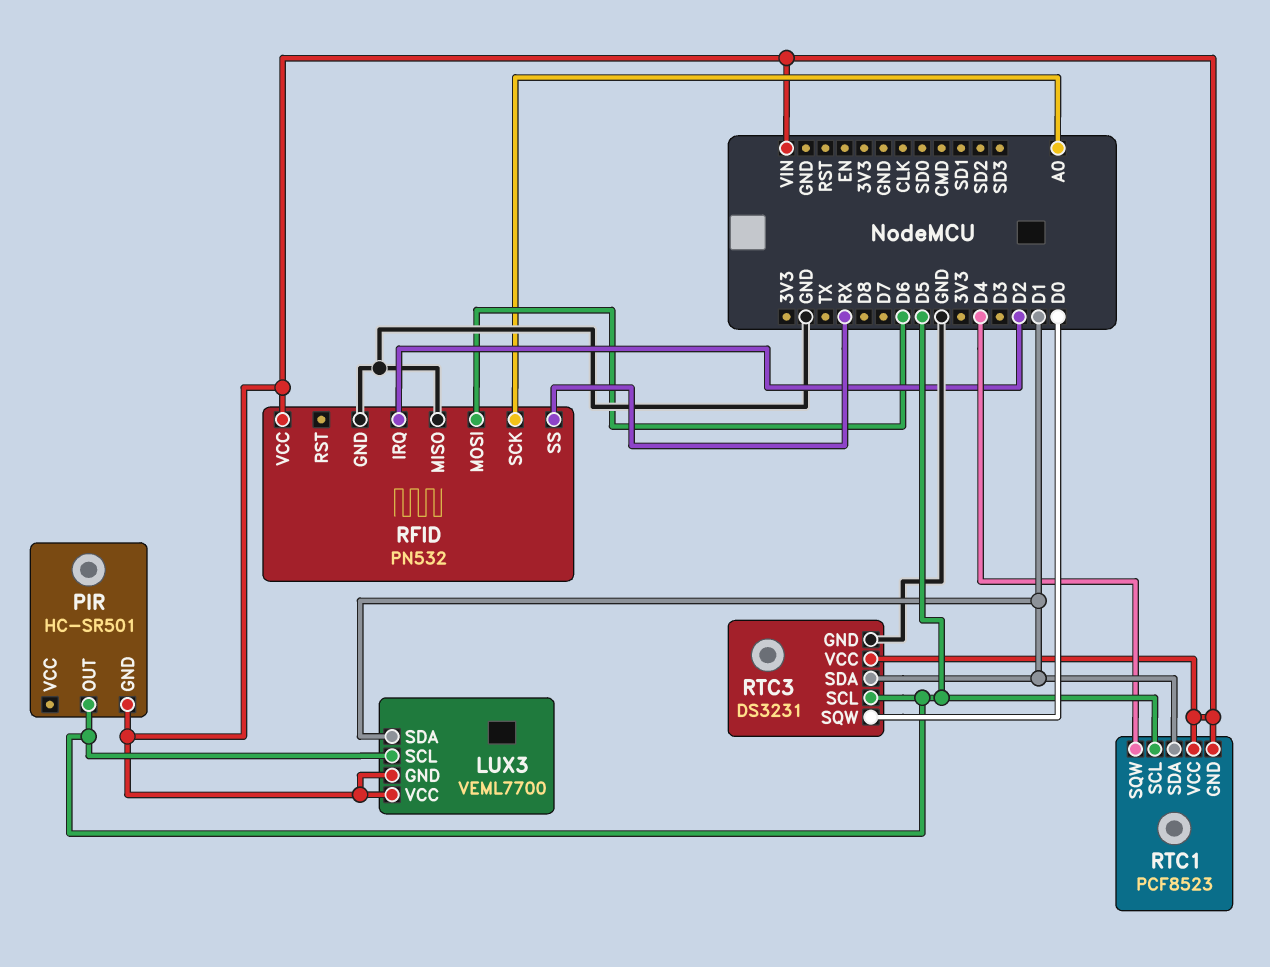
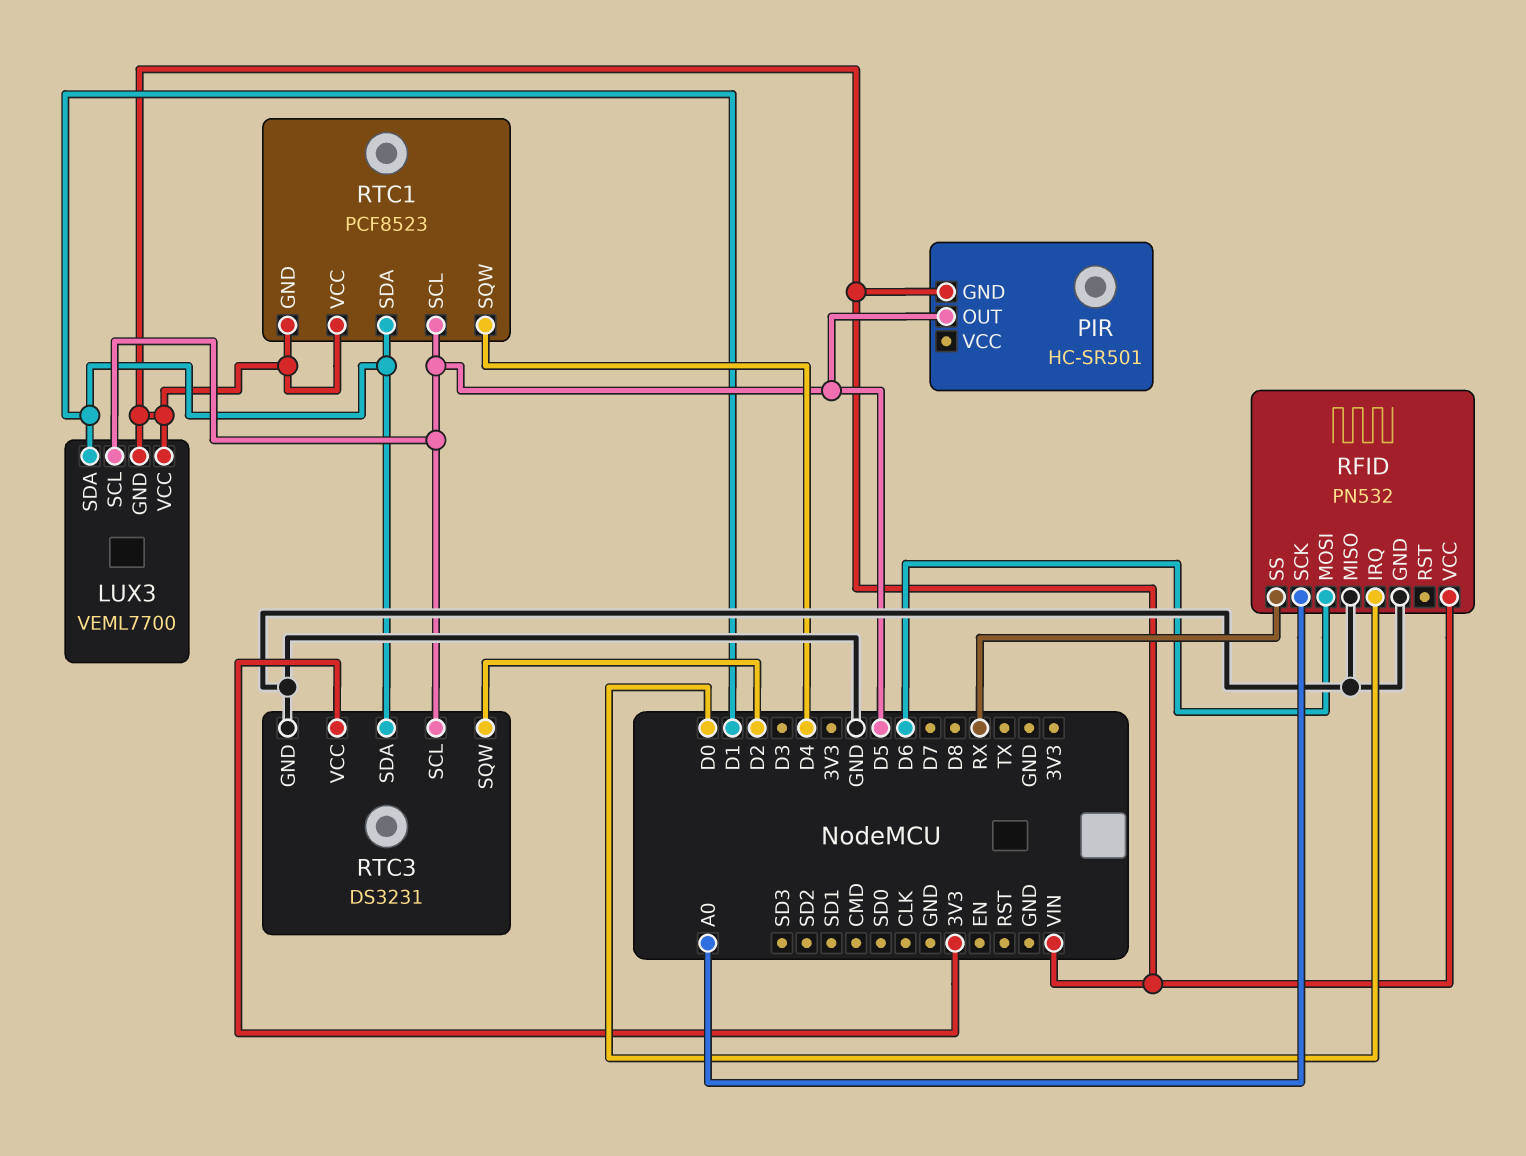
RFID pin IRQ: D2 -> D0
RTC3 pin SQW: D0 -> D2
RTC3 pin VCC: VIN -> 3V3

